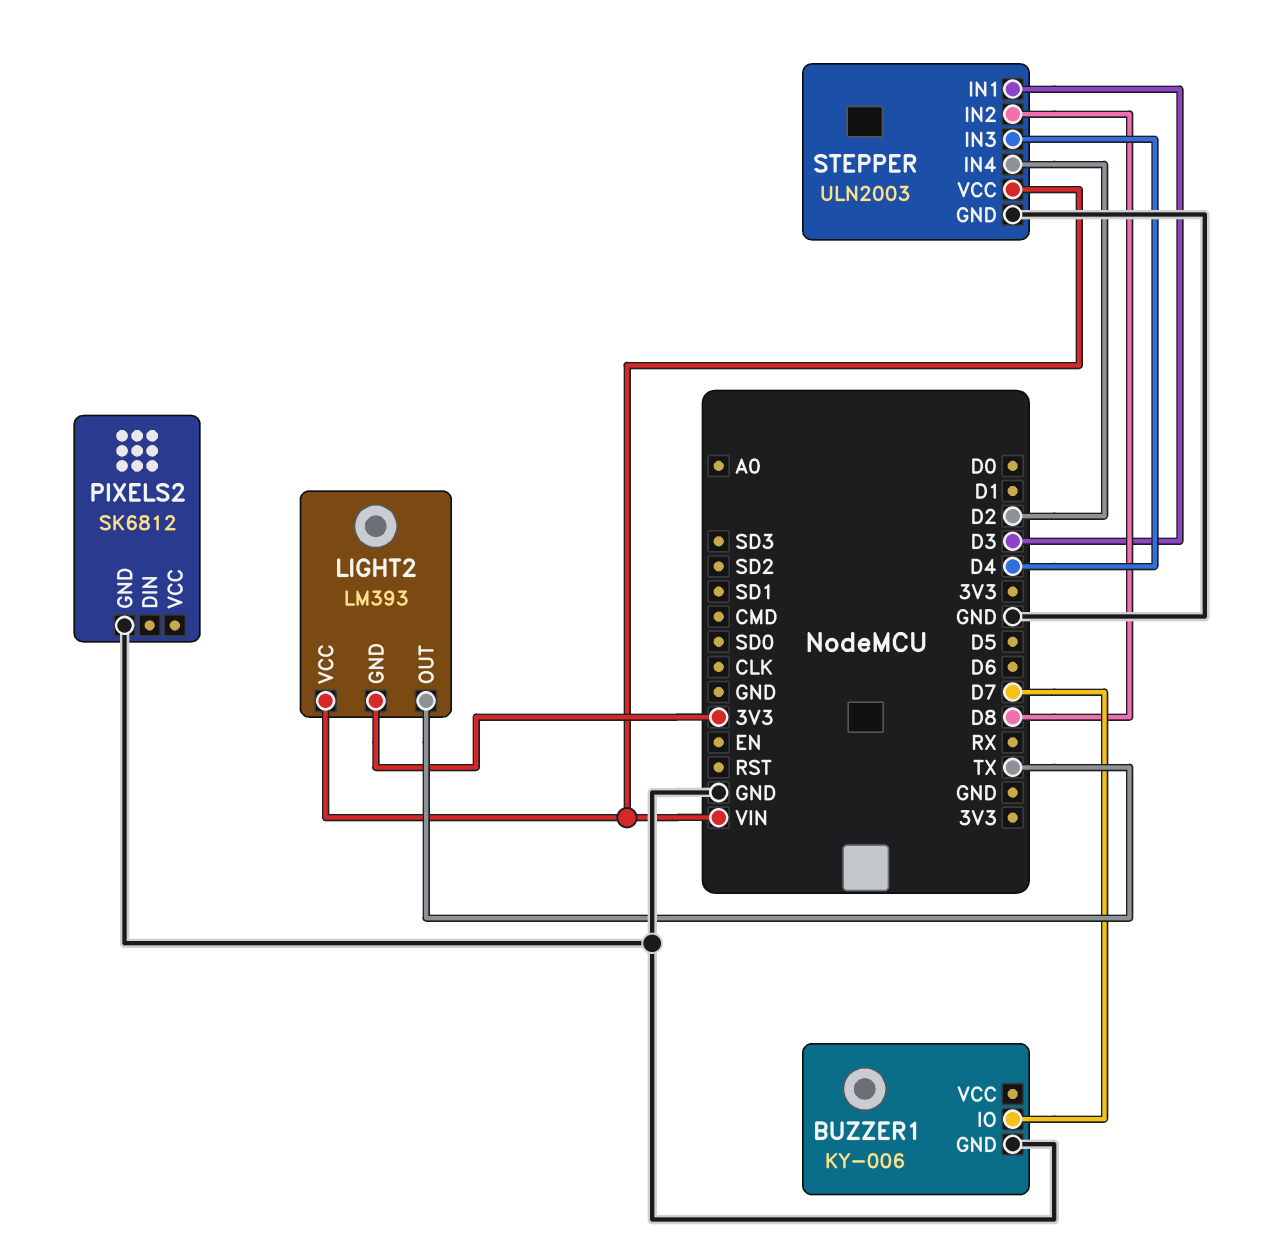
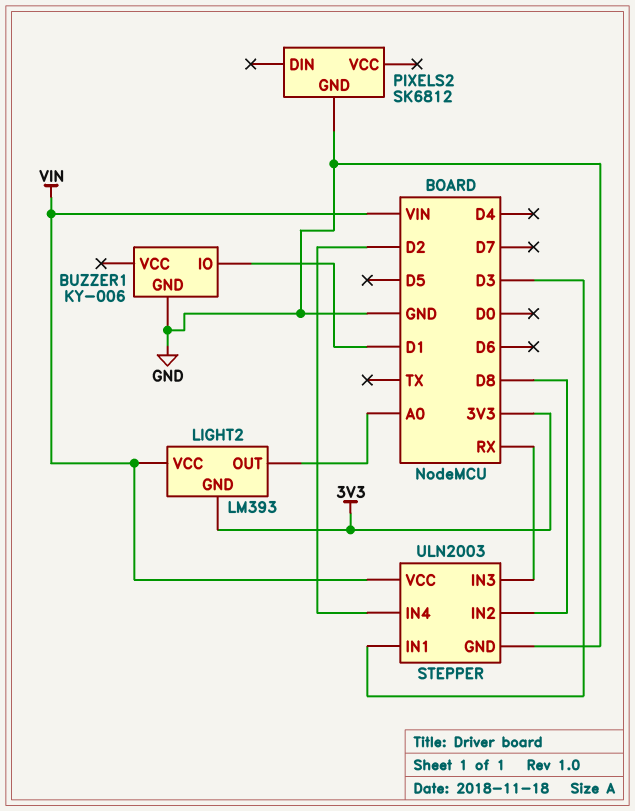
BUZZER1 pin IO: D7 -> D1
LIGHT2 pin OUT: TX -> A0
STEPPER pin IN3: D4 -> RX

